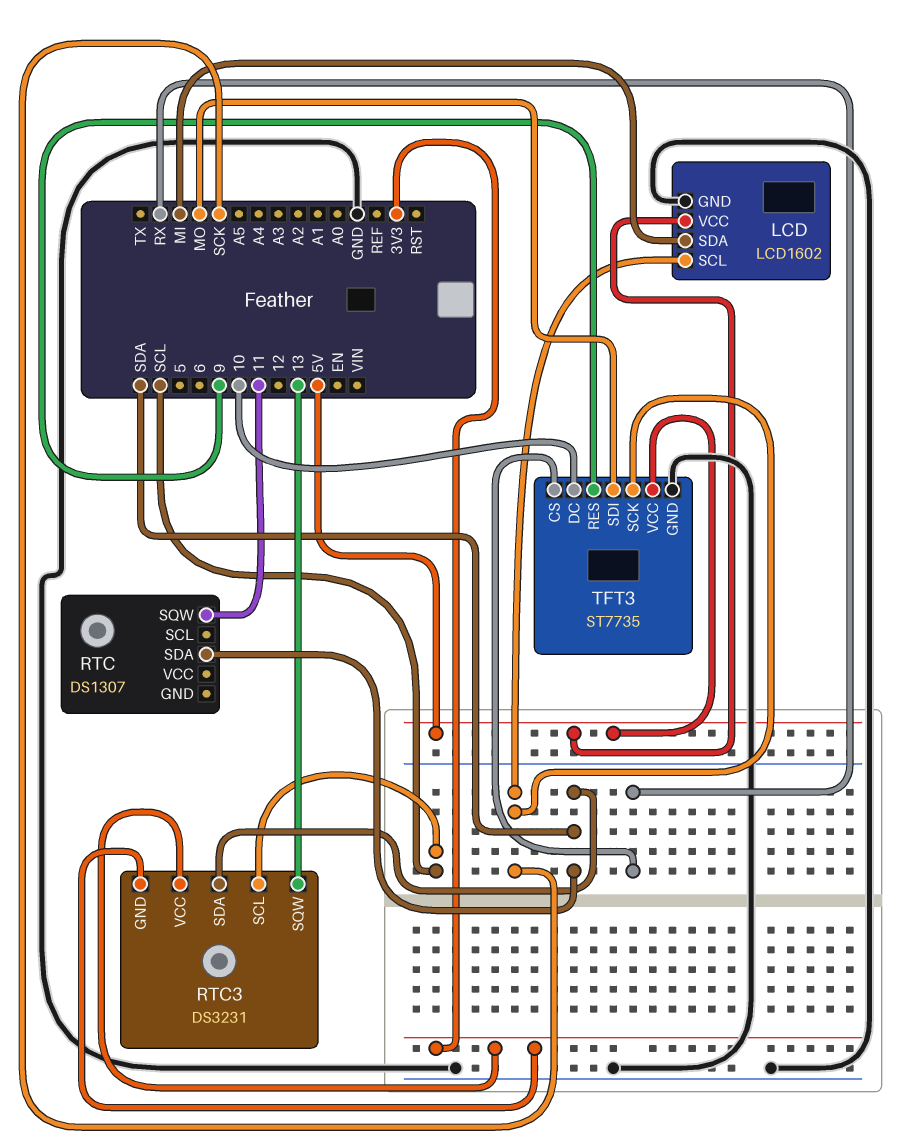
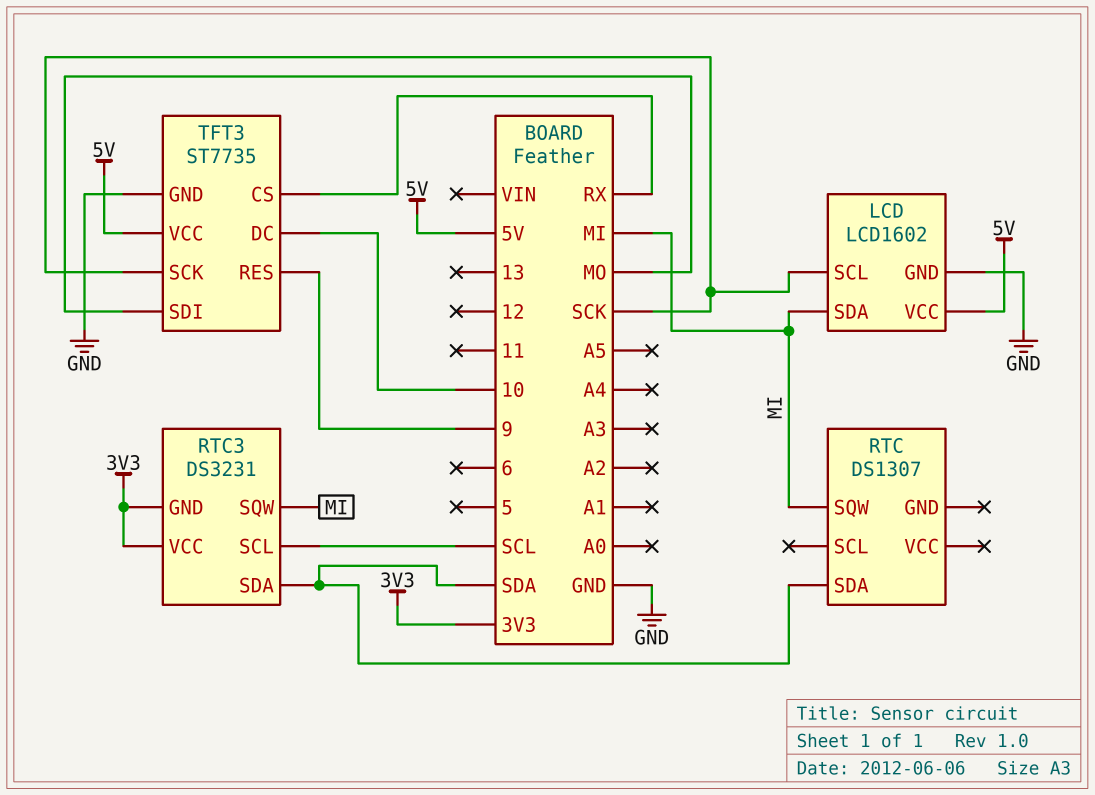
RTC pin SQW: 11 -> MI
RTC3 pin SQW: 13 -> MI

